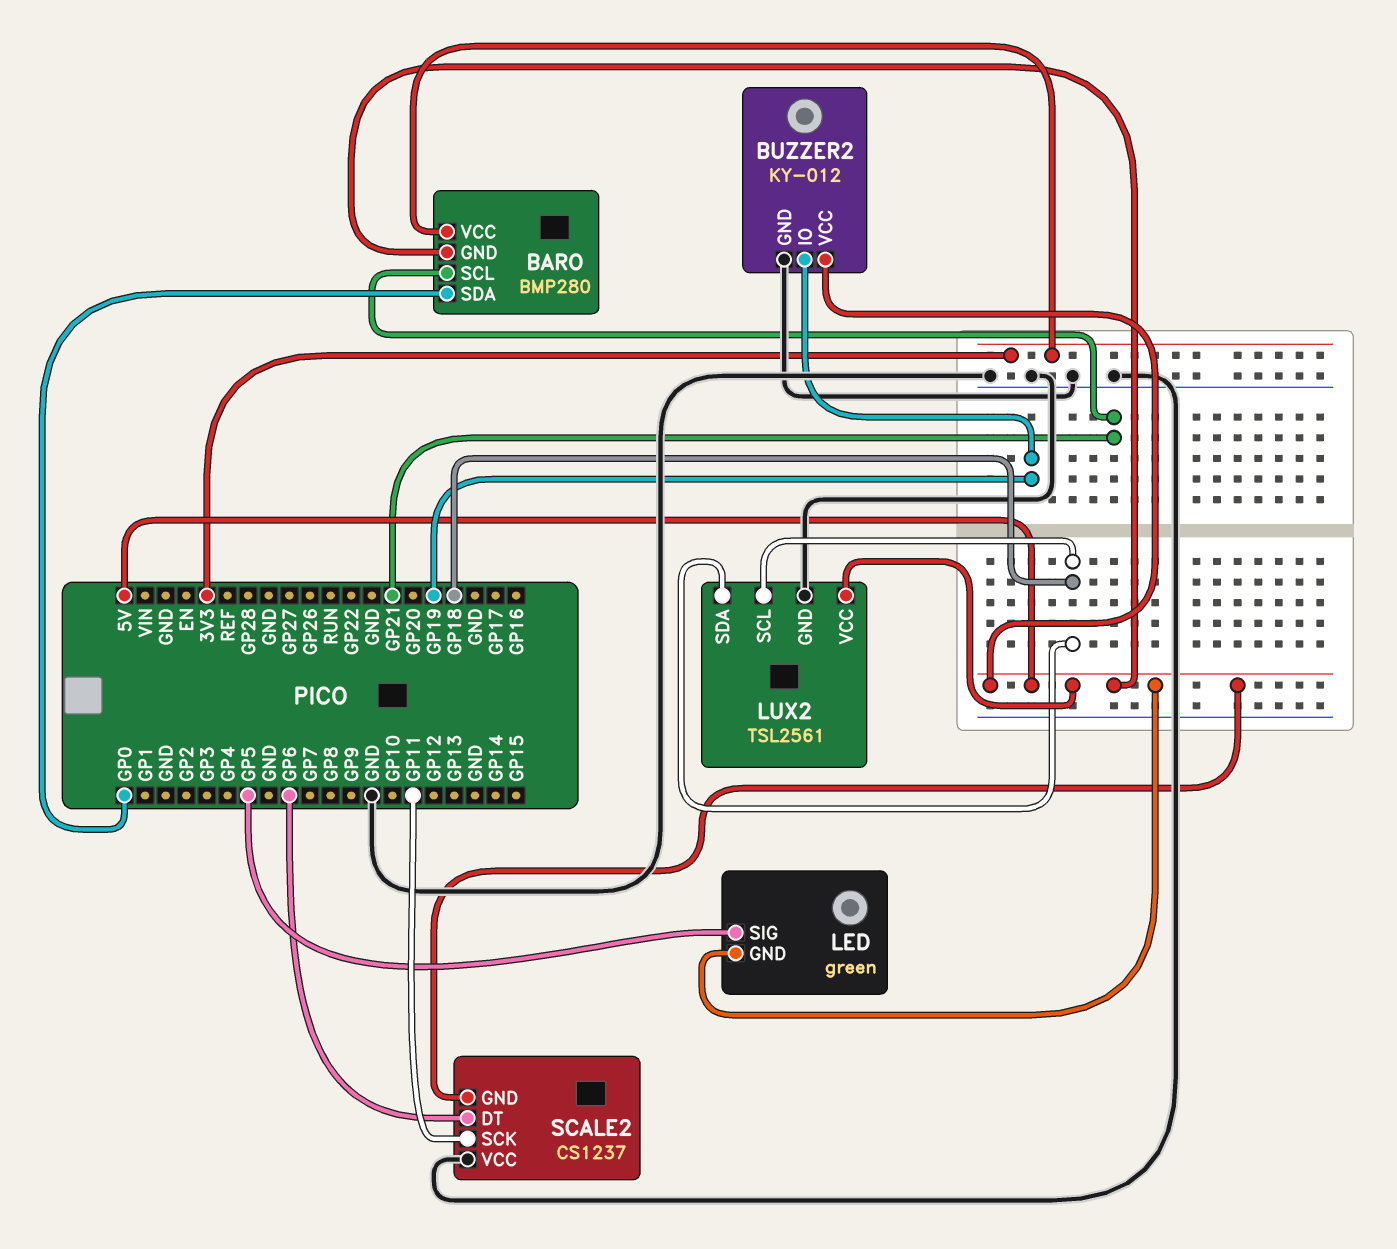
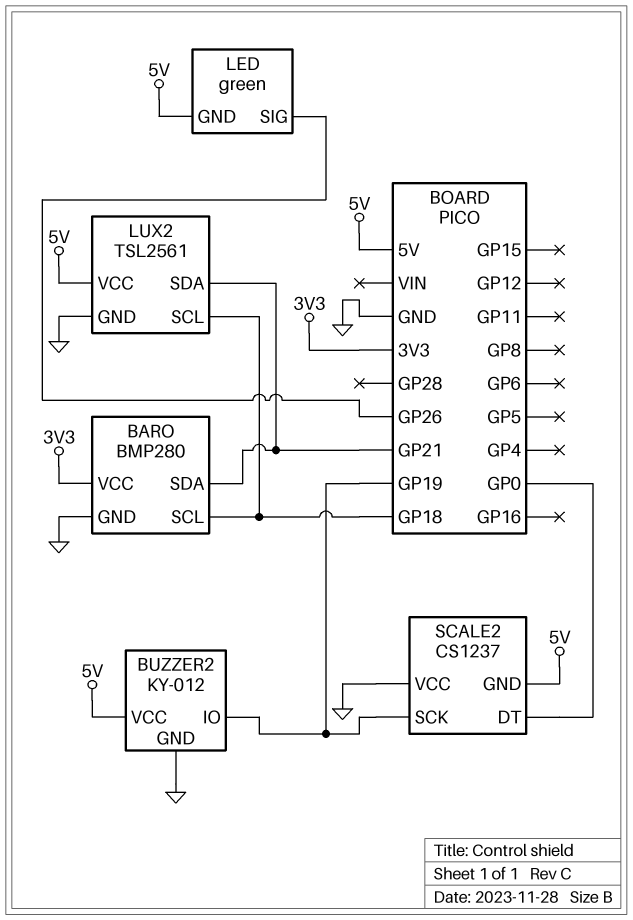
BARO pin GND: 5V -> GND
BARO pin SCL: GP21 -> GP18
BARO pin SDA: GP0 -> GP21
LED pin SIG: GP5 -> GP26
LUX2 pin SDA: GP18 -> GP21
SCALE2 pin DT: GP6 -> GP0
SCALE2 pin SCK: GP11 -> GP19

